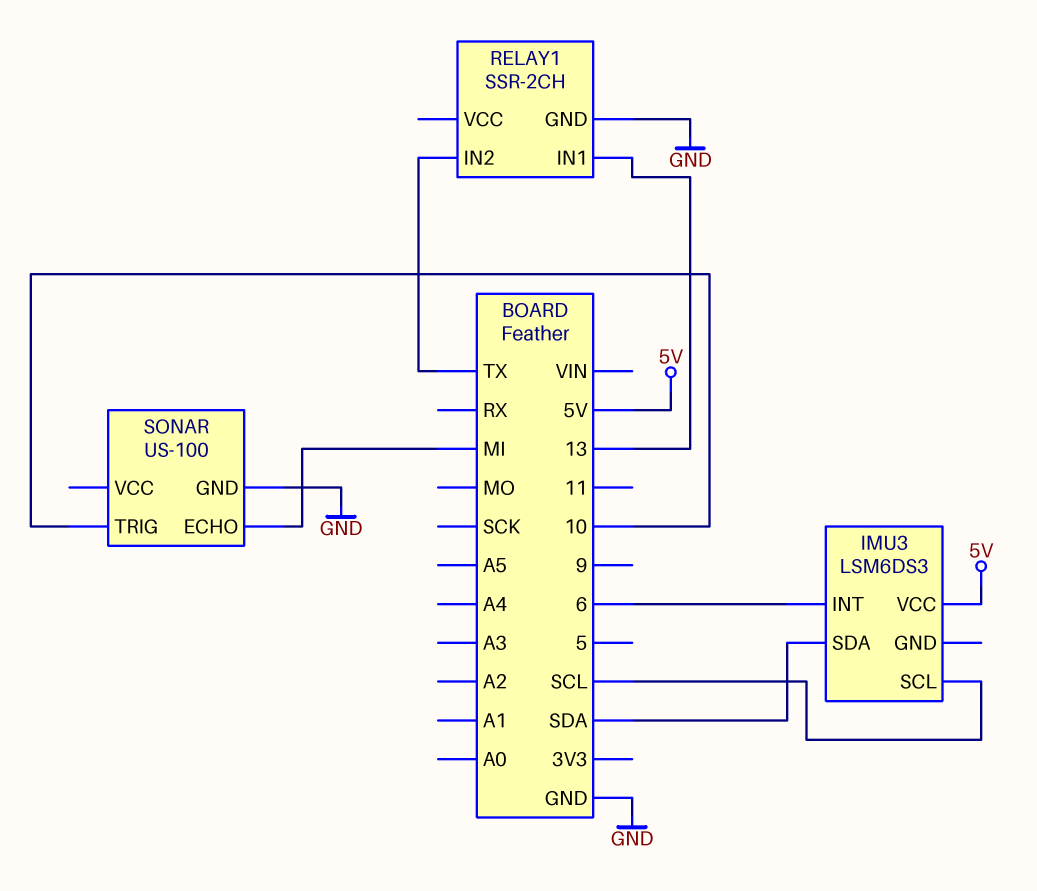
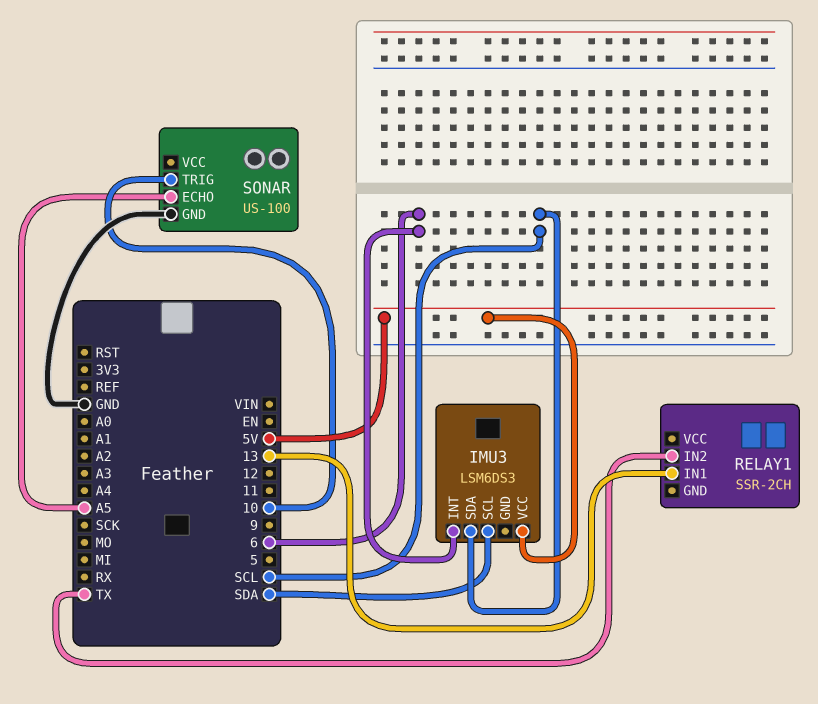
IMU3 pin SCL: SCL -> SDA
IMU3 pin SDA: SDA -> SCL
RELAY1 pin GND: GND -> none
SONAR pin ECHO: MI -> A5

